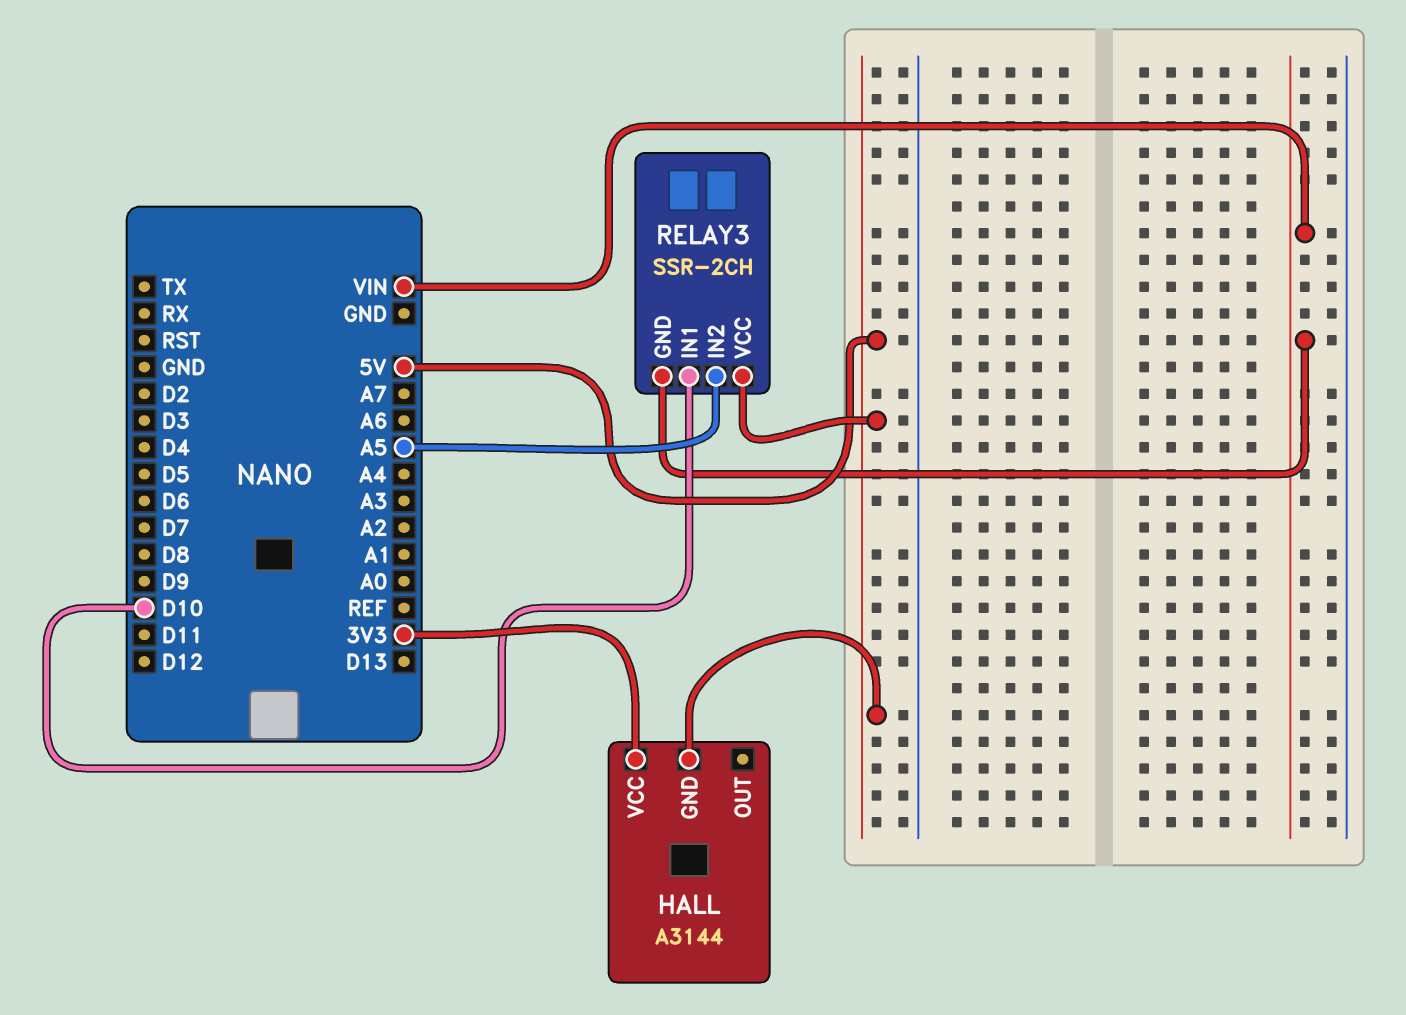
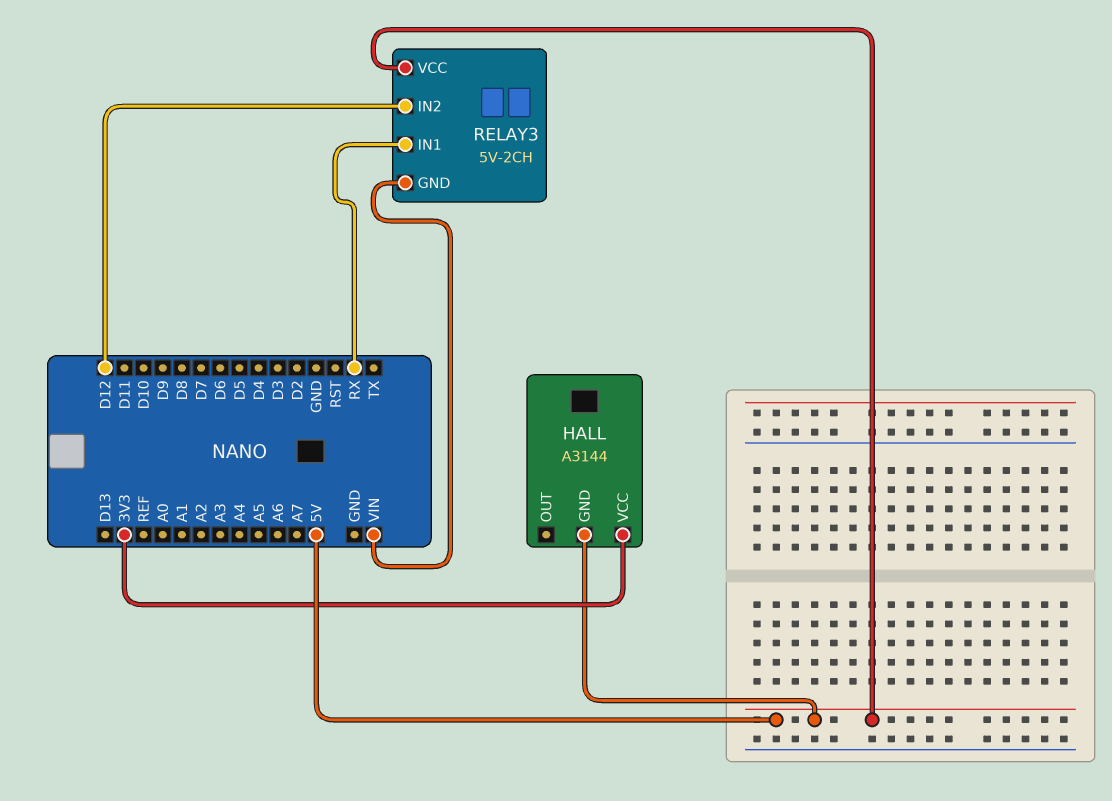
RELAY3: SSR-2CH -> 5V-2CH
RELAY3 pin IN1: D10 -> RX
RELAY3 pin IN2: A5 -> D12

